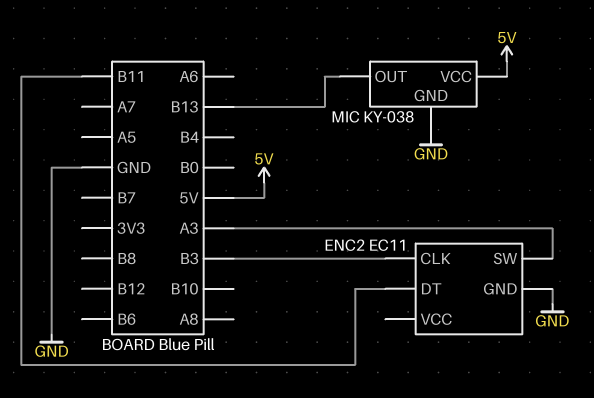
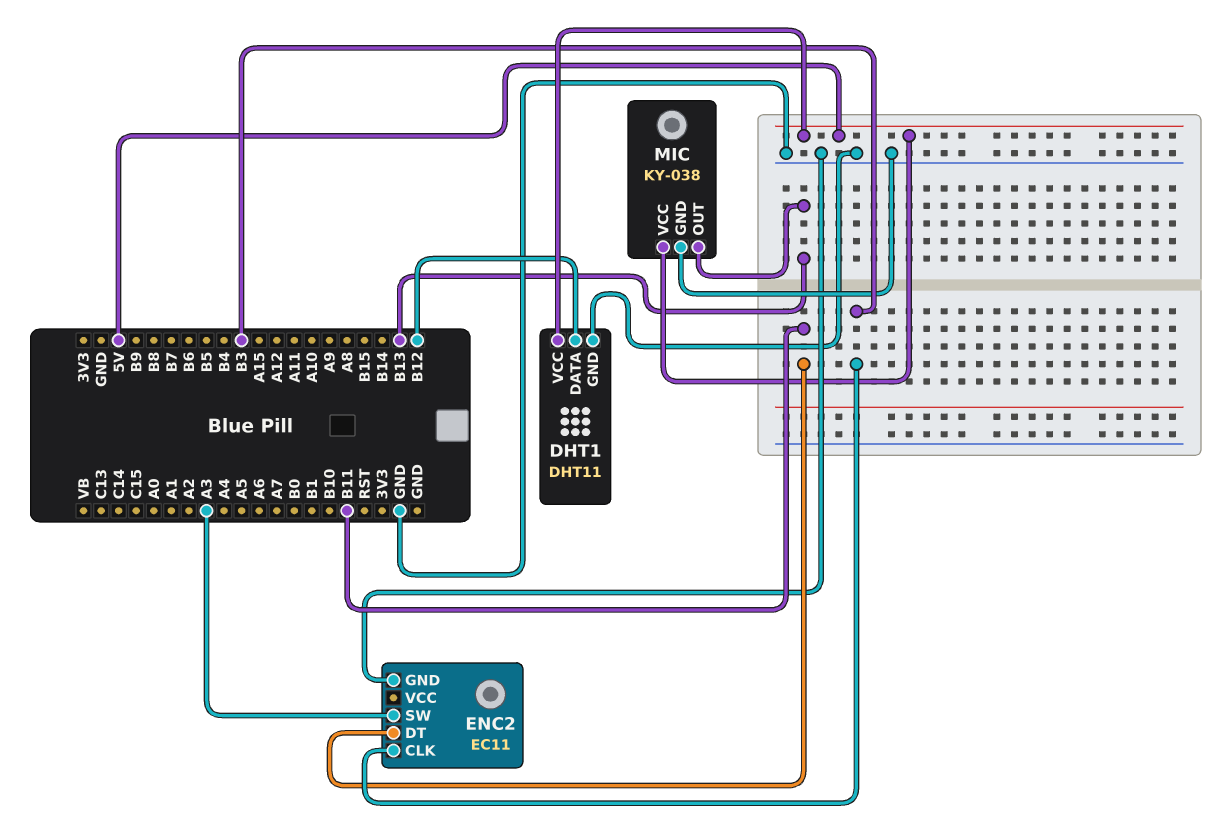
DHT1: none -> DHT11
DHT1 pin DATA: none -> B12
DHT1 pin GND: none -> GND
DHT1 pin VCC: none -> 5V

